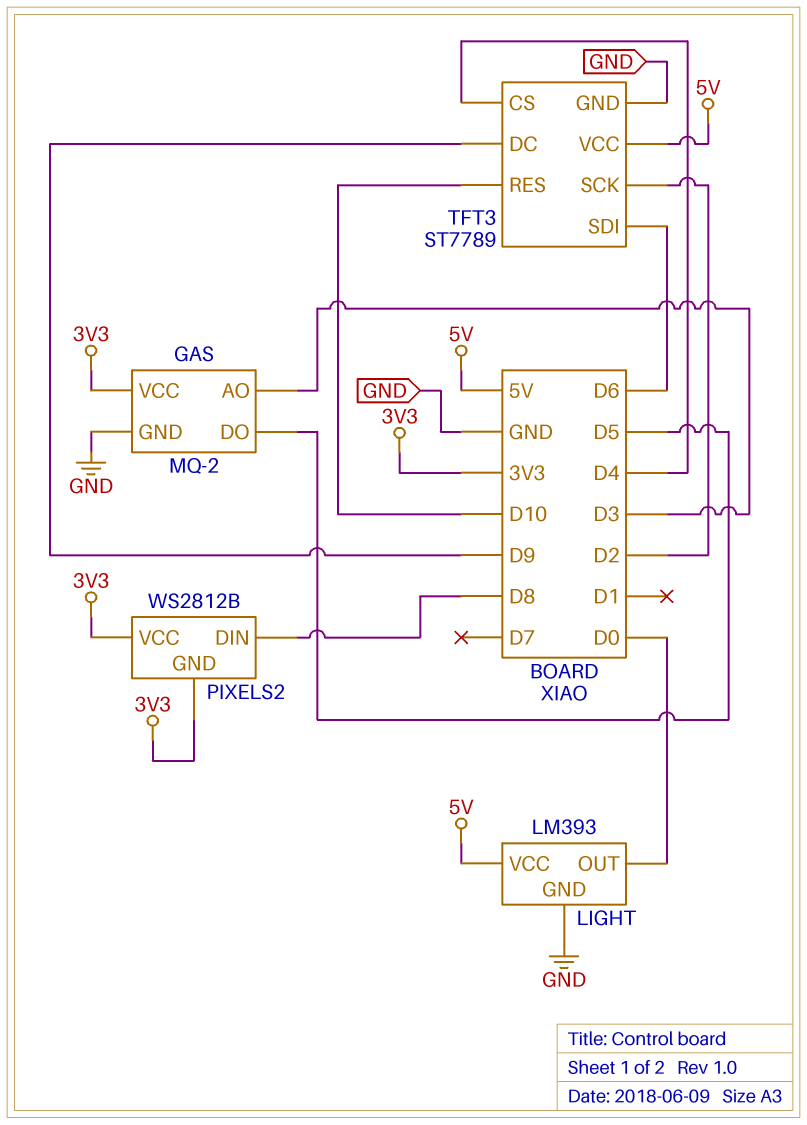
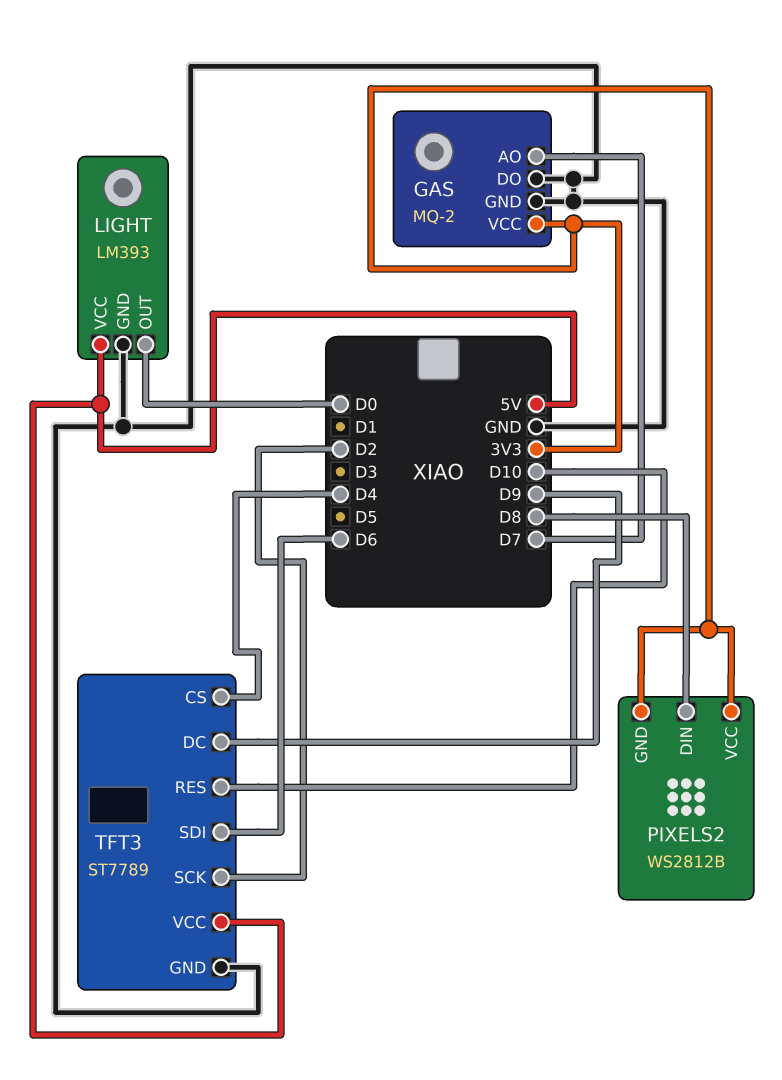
GAS pin AO: D3 -> D7
GAS pin DO: D5 -> GND

